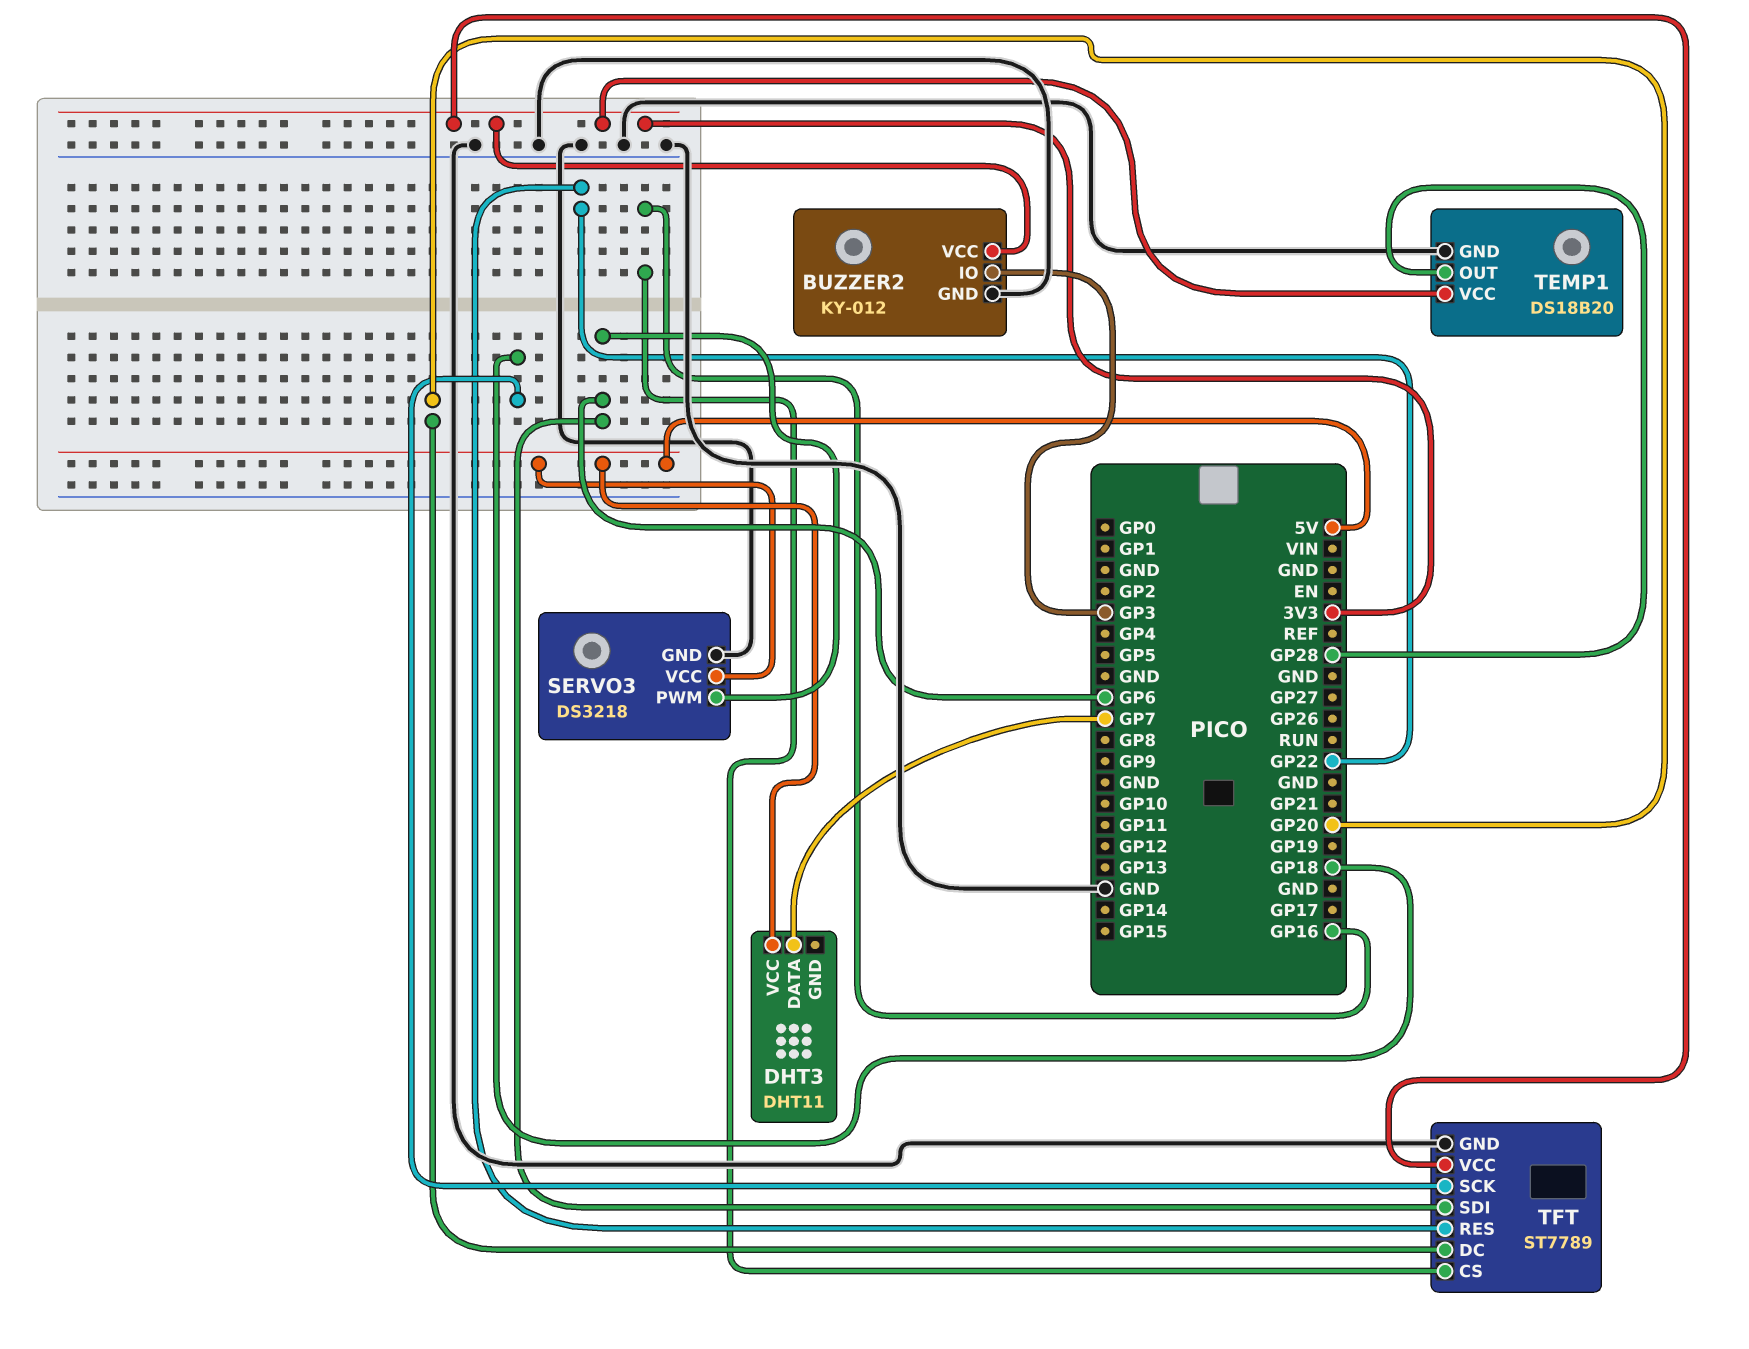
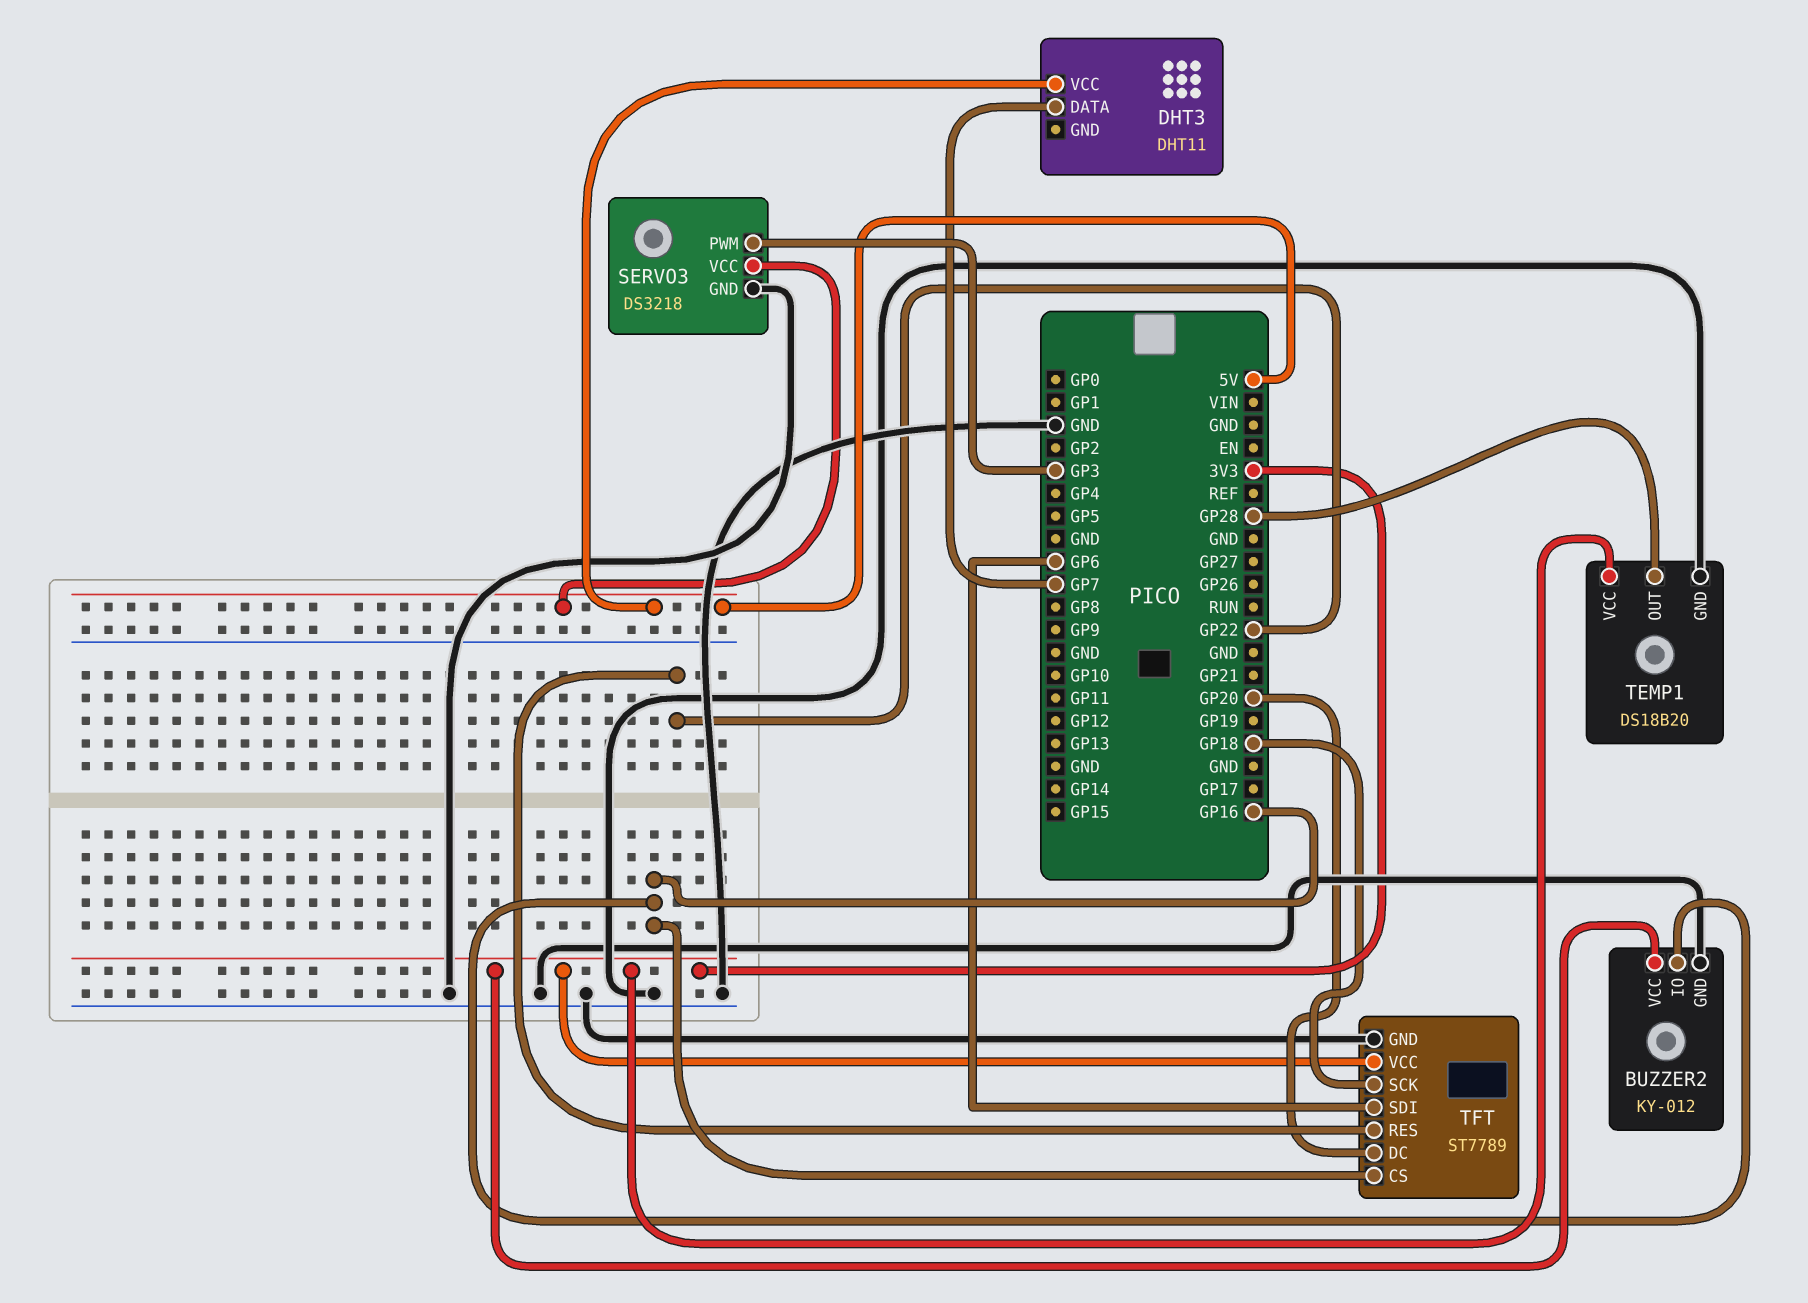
BUZZER2 pin IO: GP3 -> GP16
SERVO3 pin PWM: GP6 -> GP3

